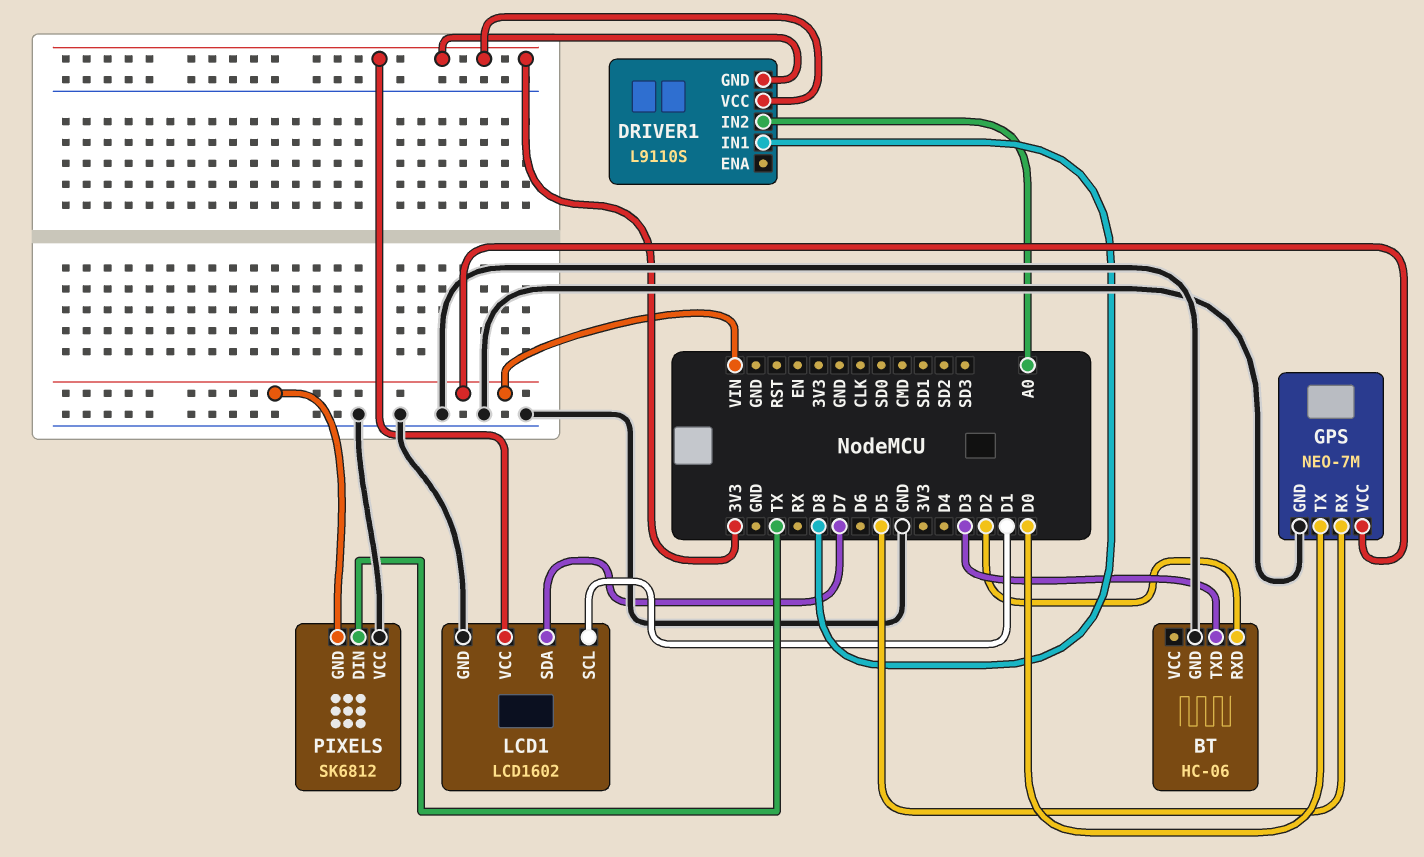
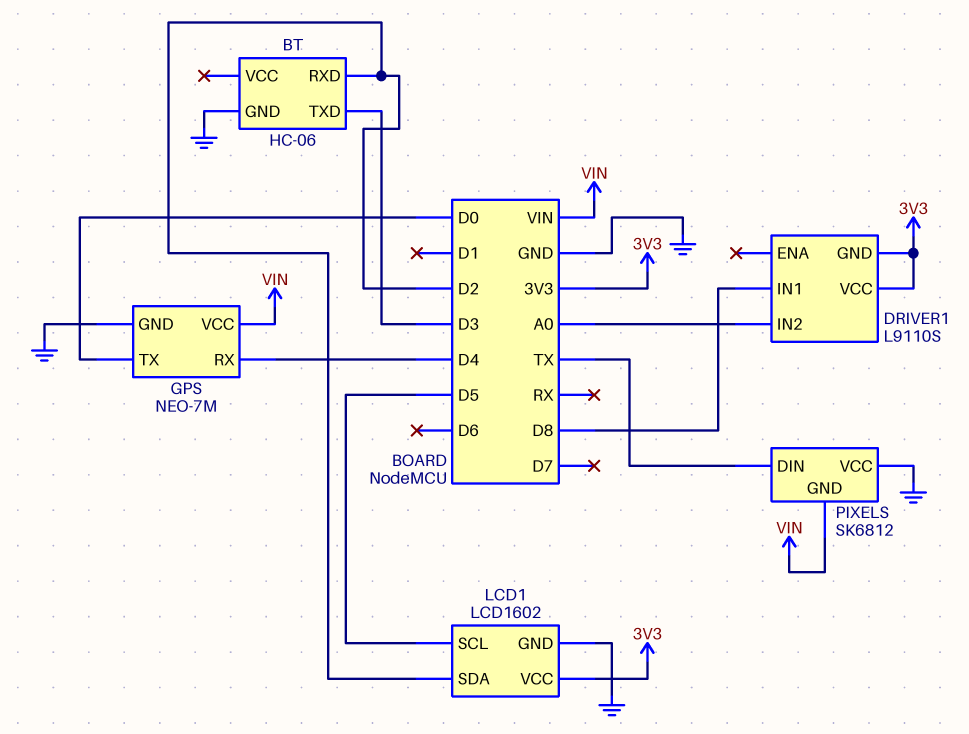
GPS pin RX: D5 -> D4
LCD1 pin SCL: D1 -> D5
LCD1 pin SDA: D7 -> D2

